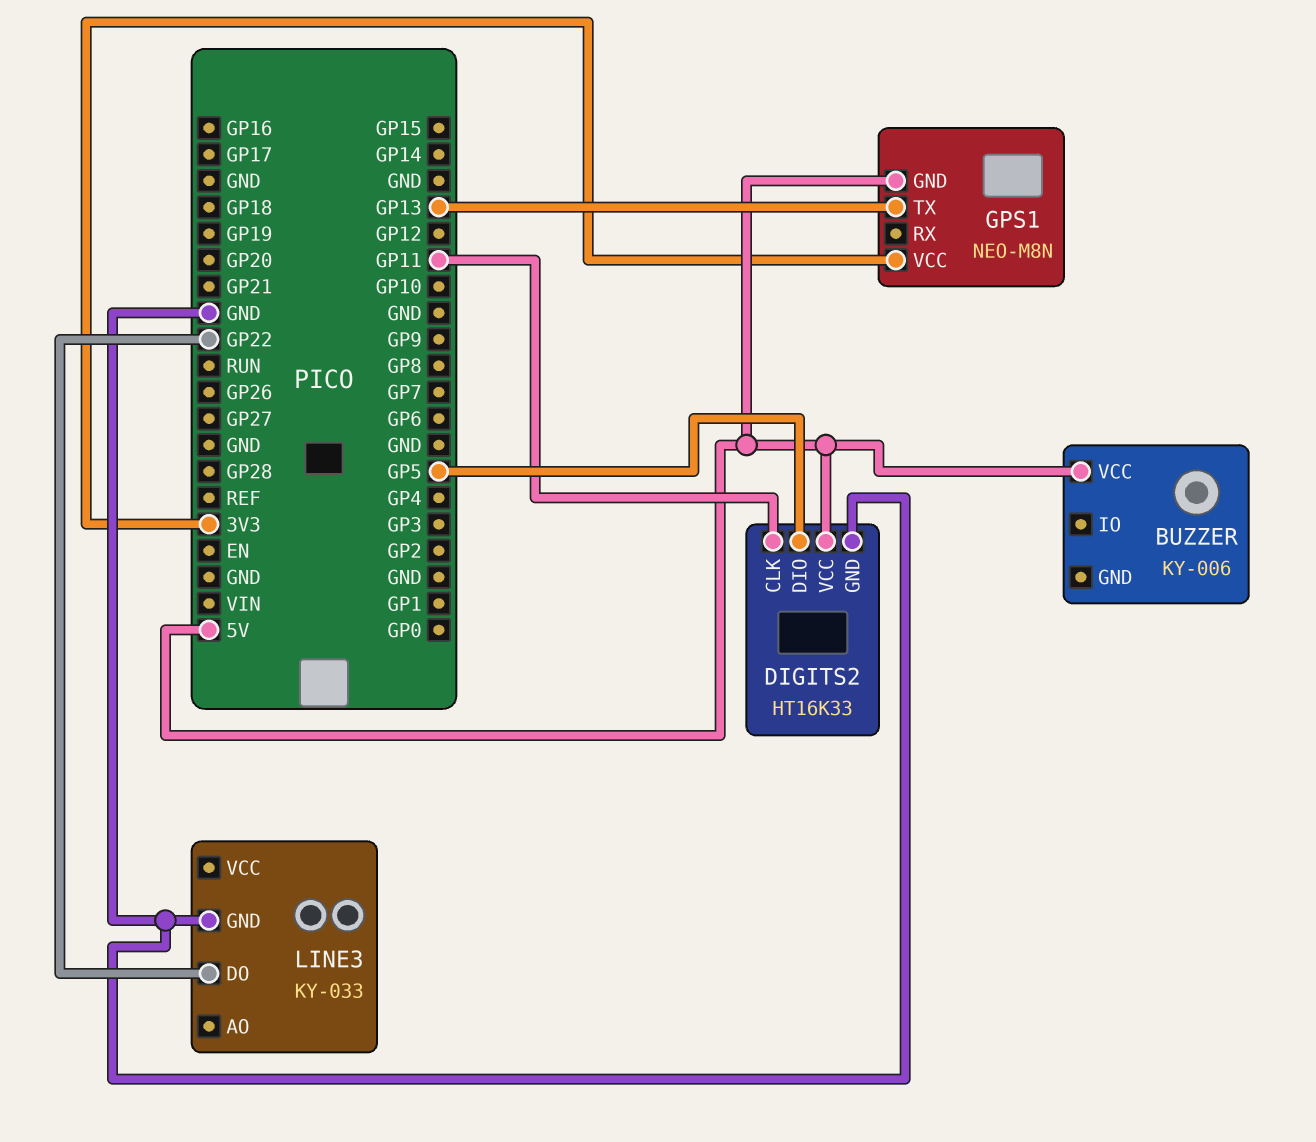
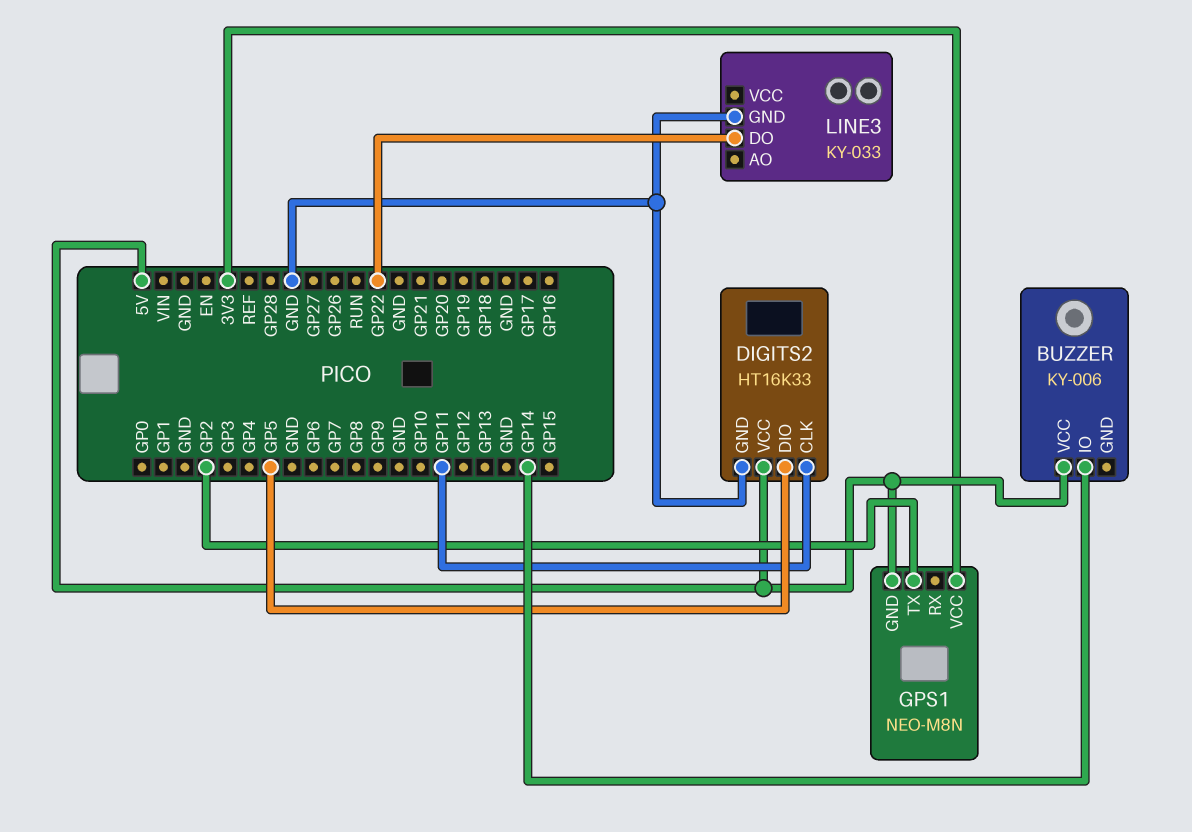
BUZZER pin IO: none -> GP14
GPS1 pin TX: GP13 -> GP2

